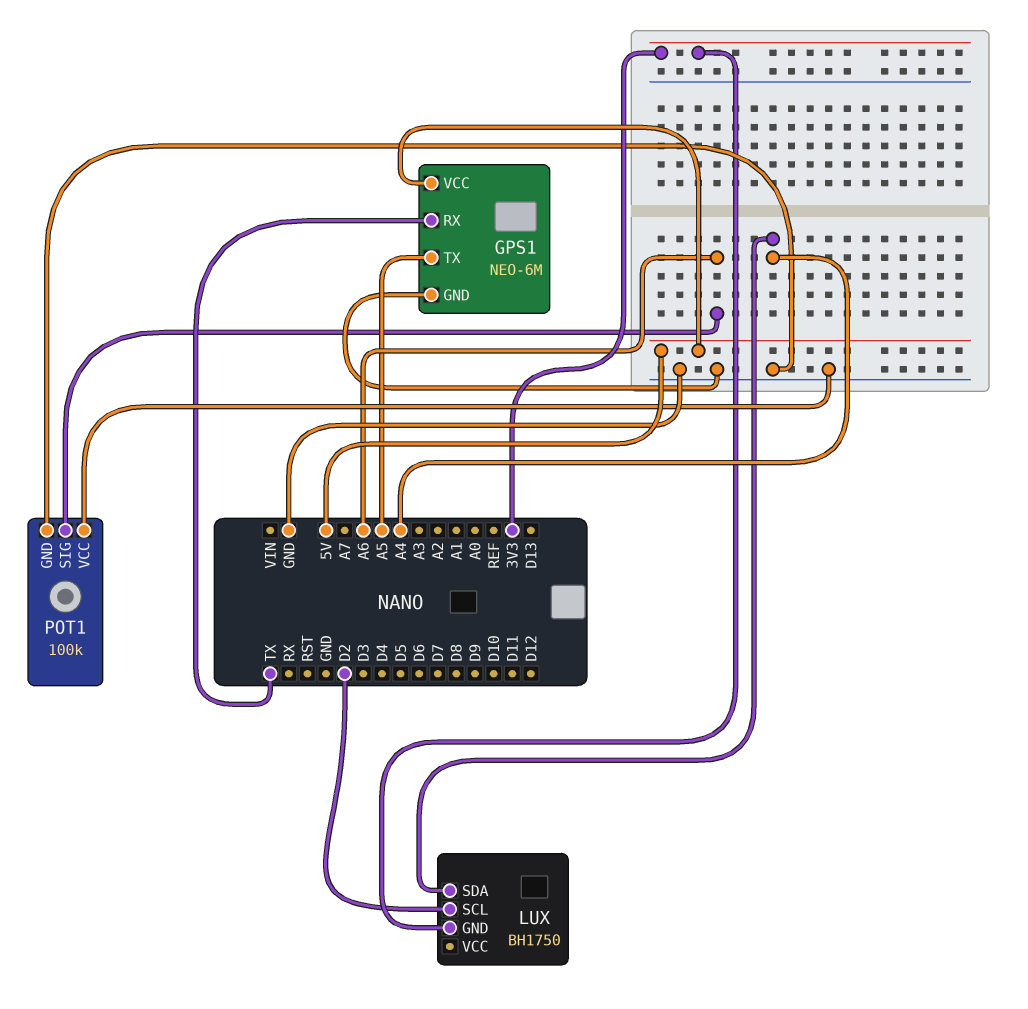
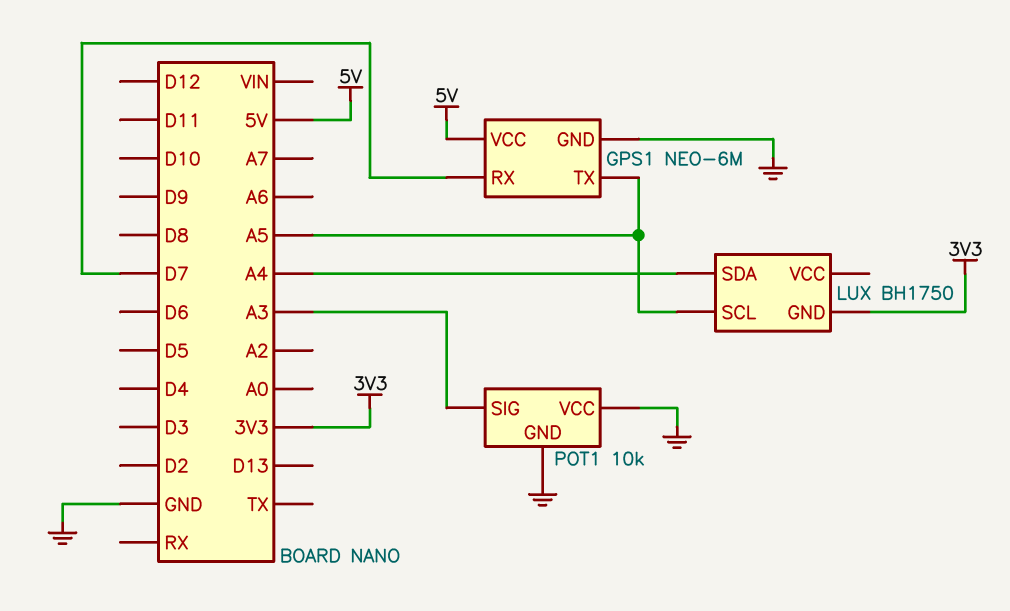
GPS1 pin RX: TX -> D7
LUX pin SCL: D2 -> A5
POT1: 100k -> 10k
POT1 pin SIG: A6 -> A3

